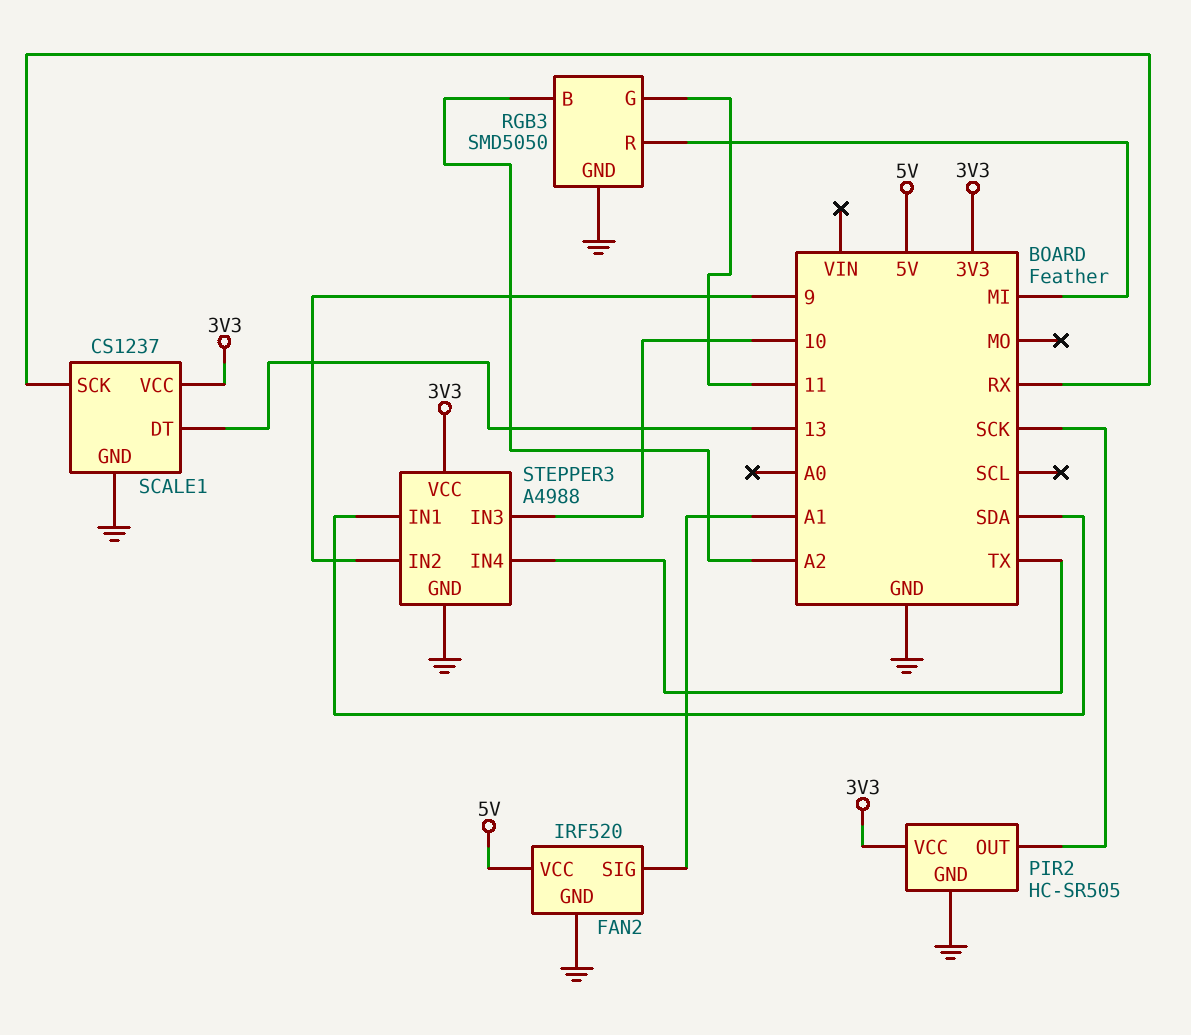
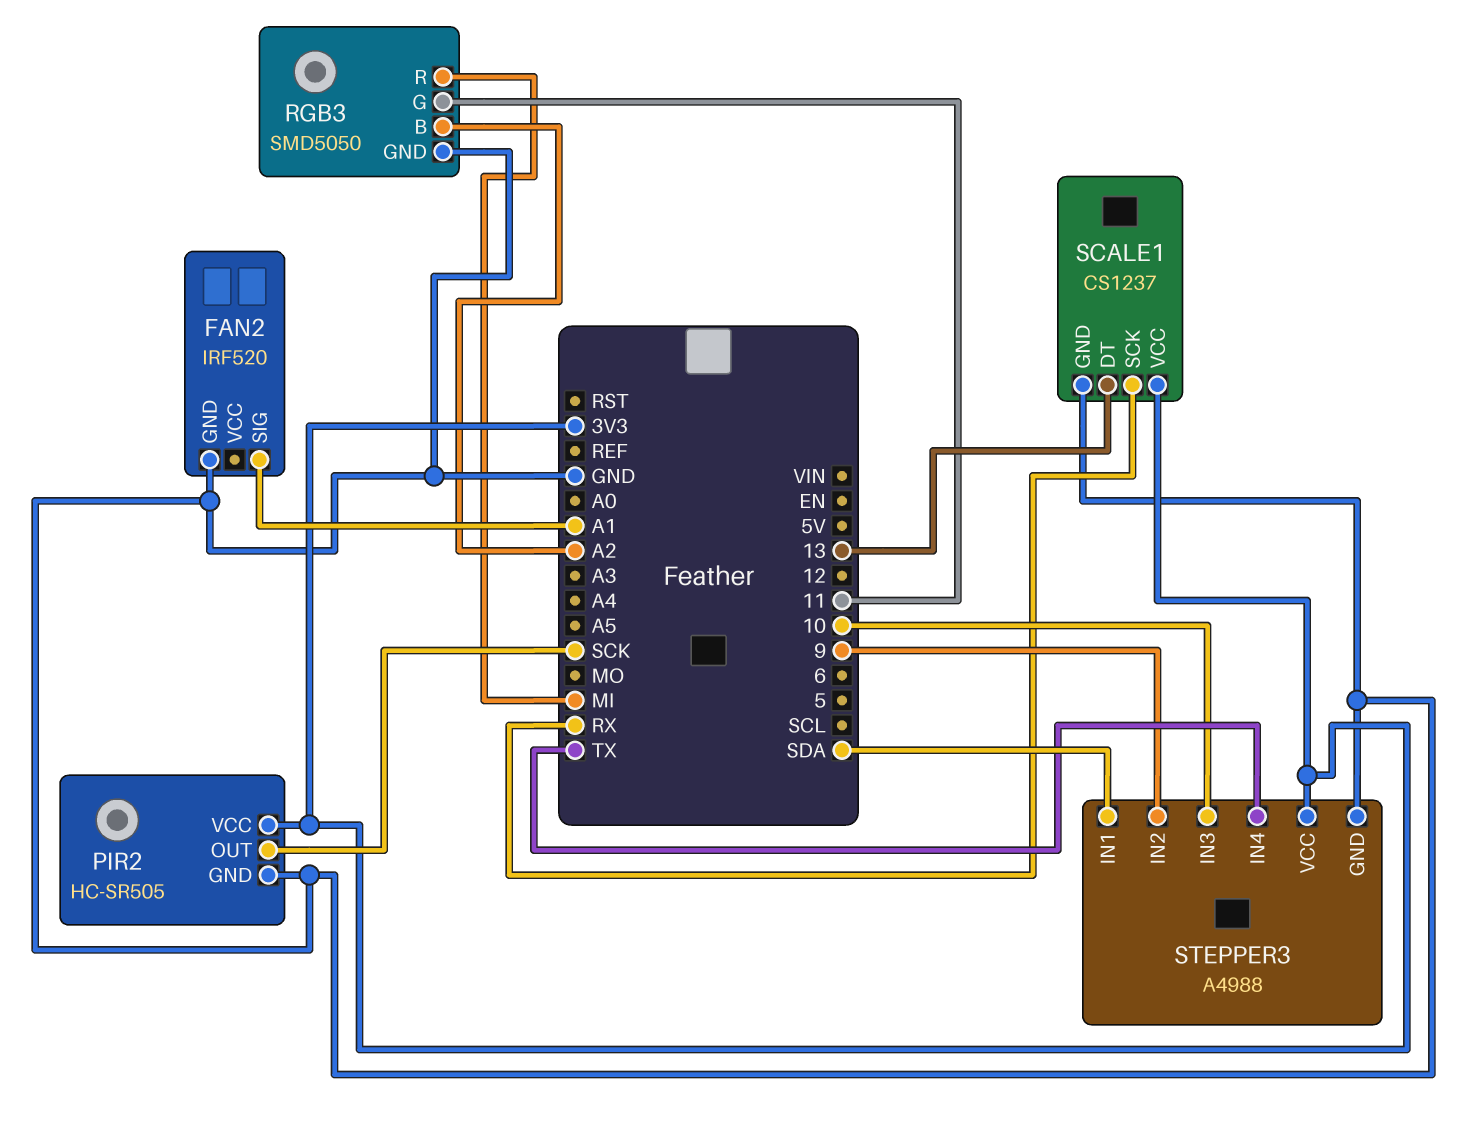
FAN2 pin VCC: 5V -> none

